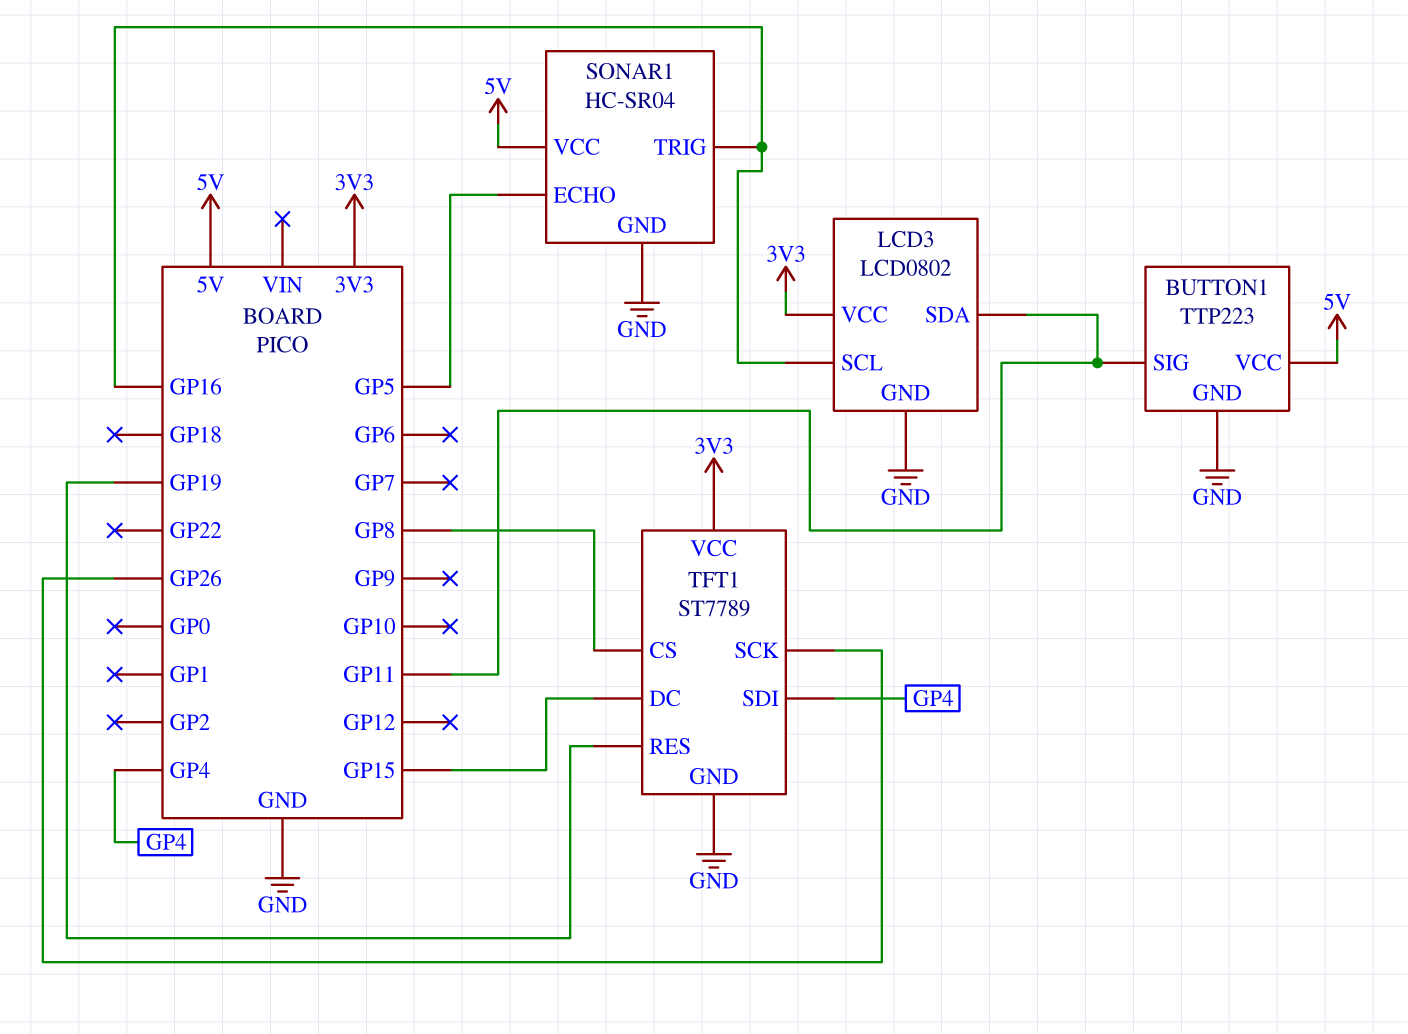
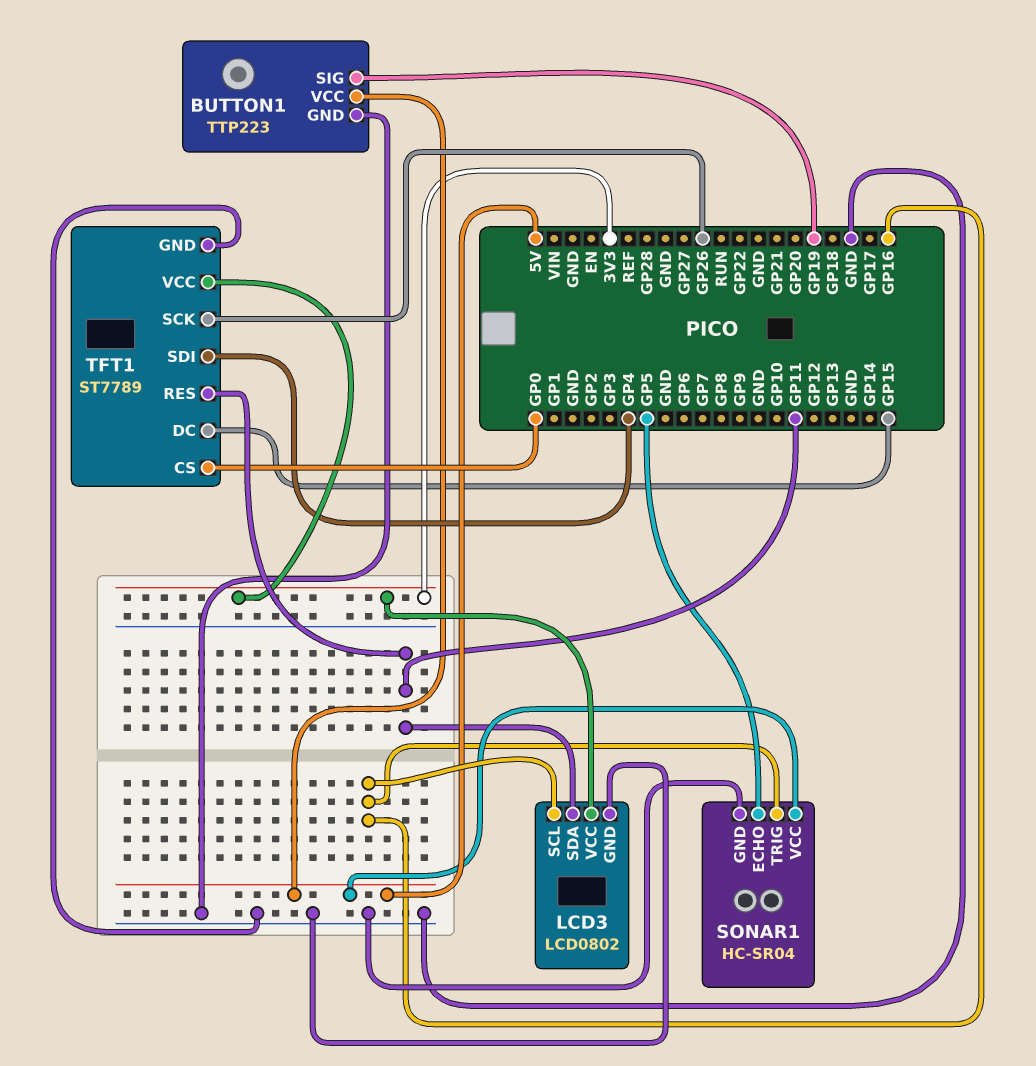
BUTTON1 pin SIG: GP11 -> GP19
TFT1 pin CS: GP8 -> GP0
TFT1 pin RES: GP19 -> GP11

